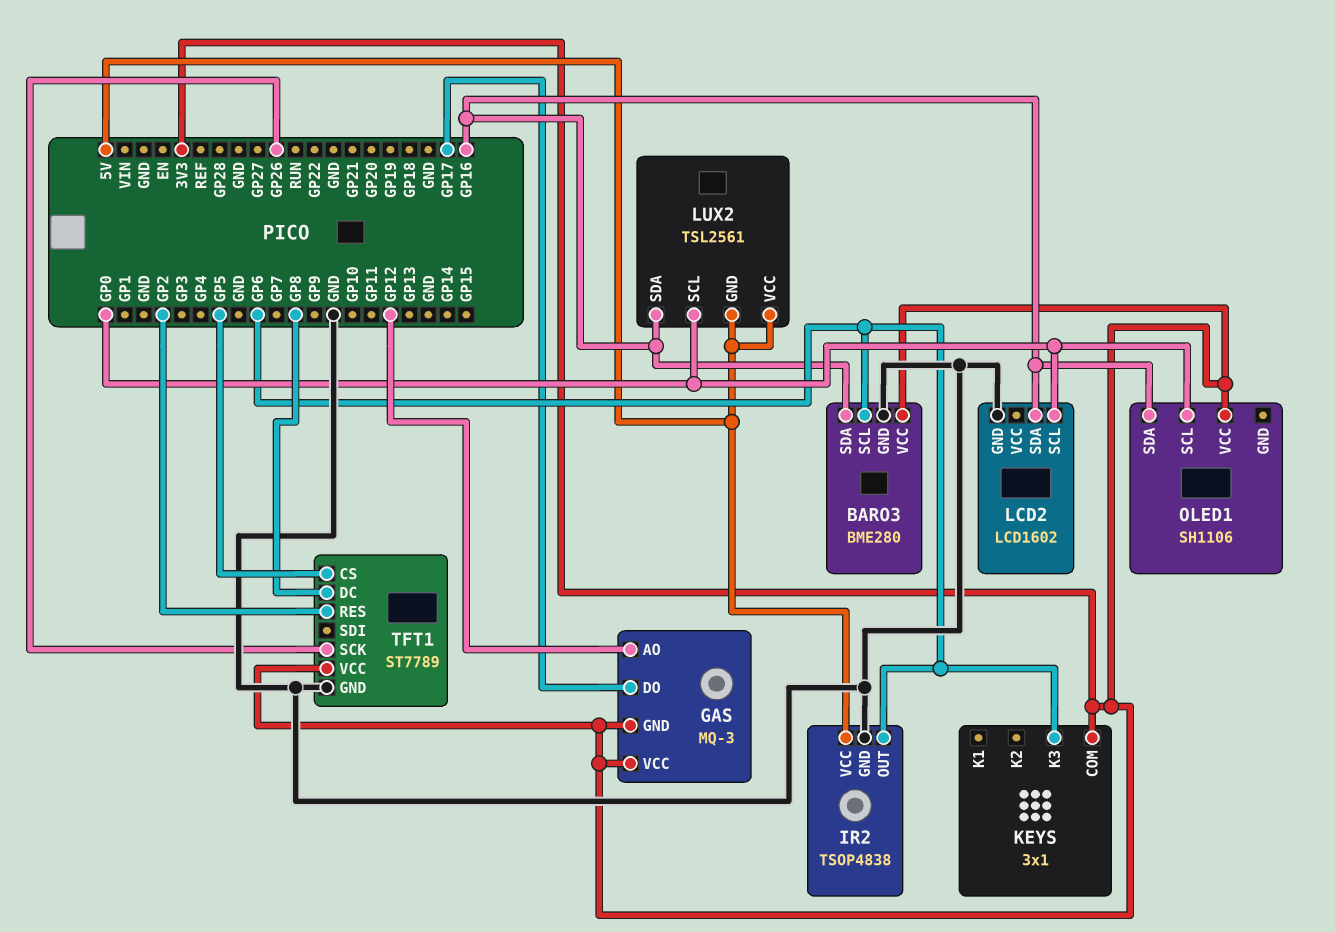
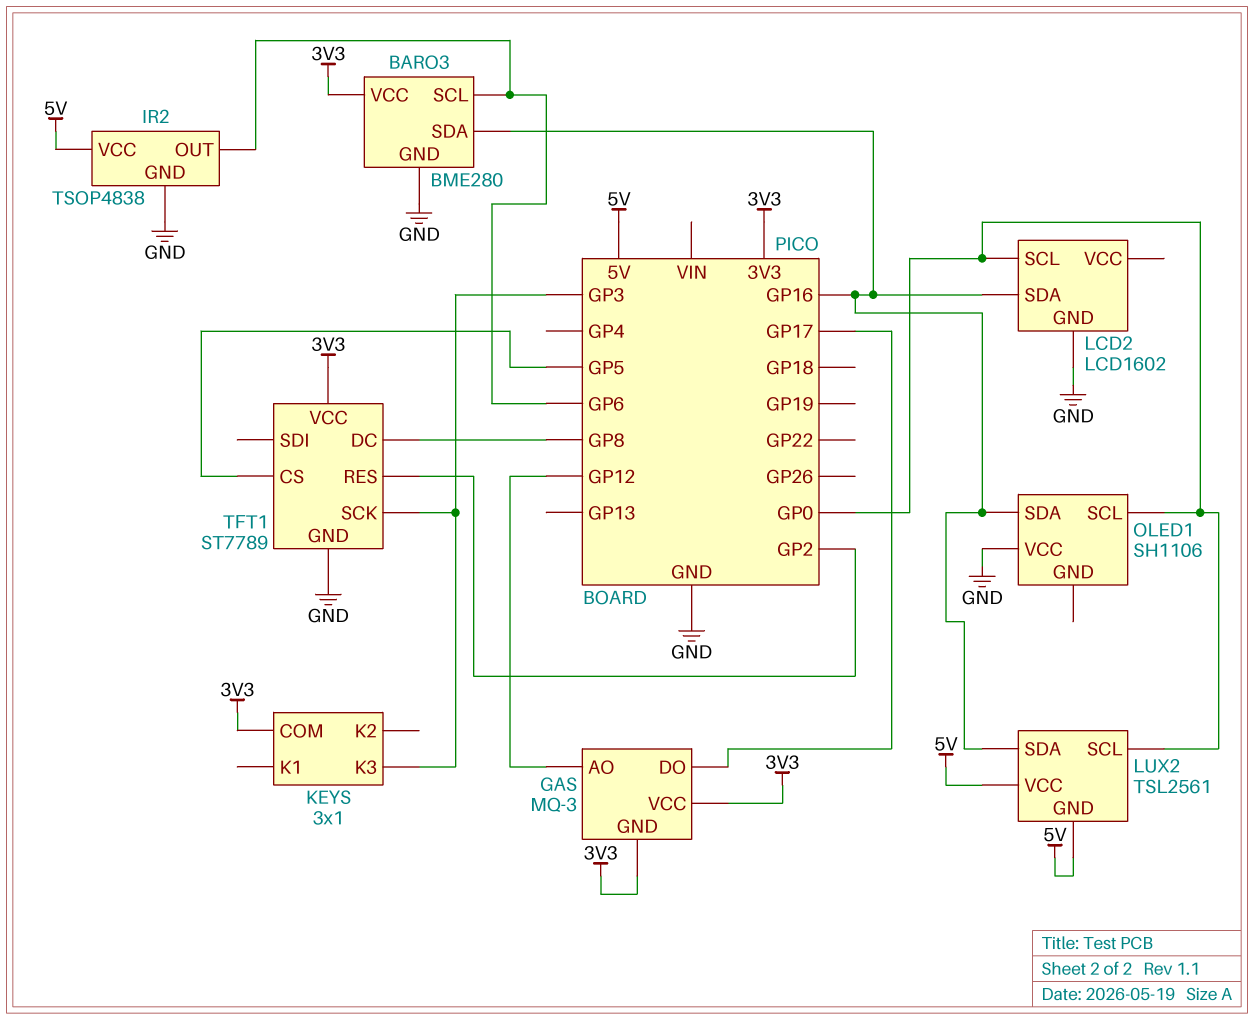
KEYS pin K3: GP6 -> GP3
OLED1 pin VCC: 3V3 -> GND
TFT1 pin SCK: GP26 -> GP3

